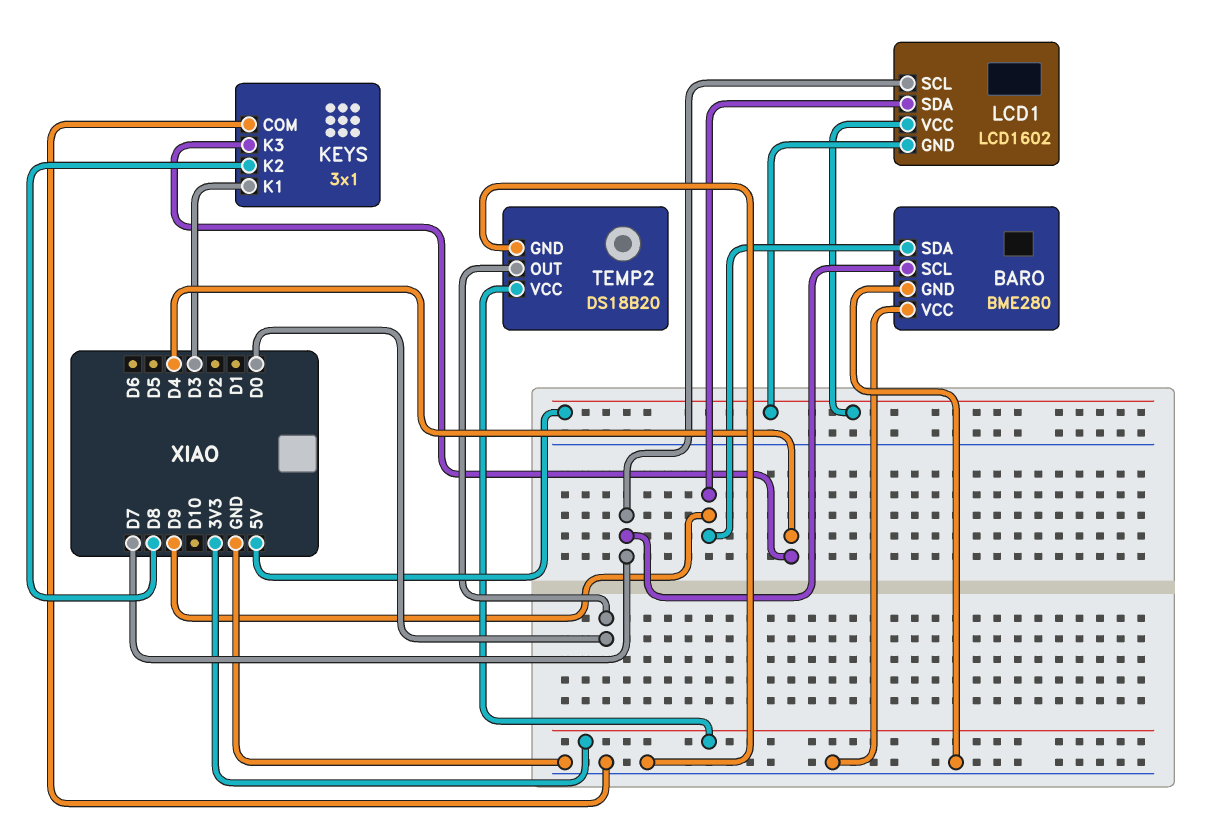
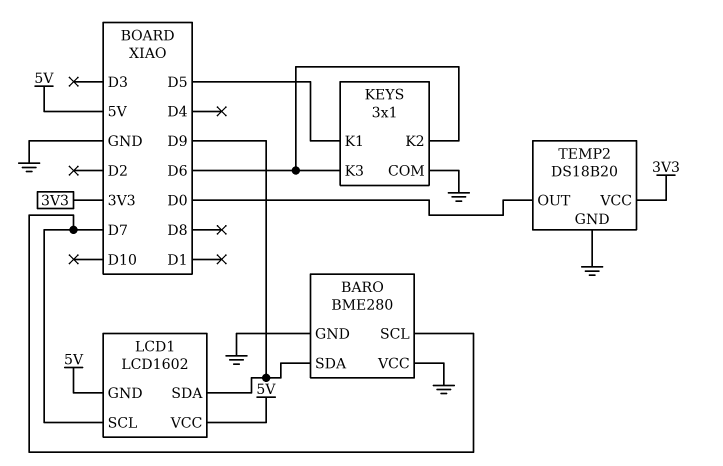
KEYS pin K1: D3 -> D5
KEYS pin K2: D8 -> D6
KEYS pin K3: D4 -> D6

